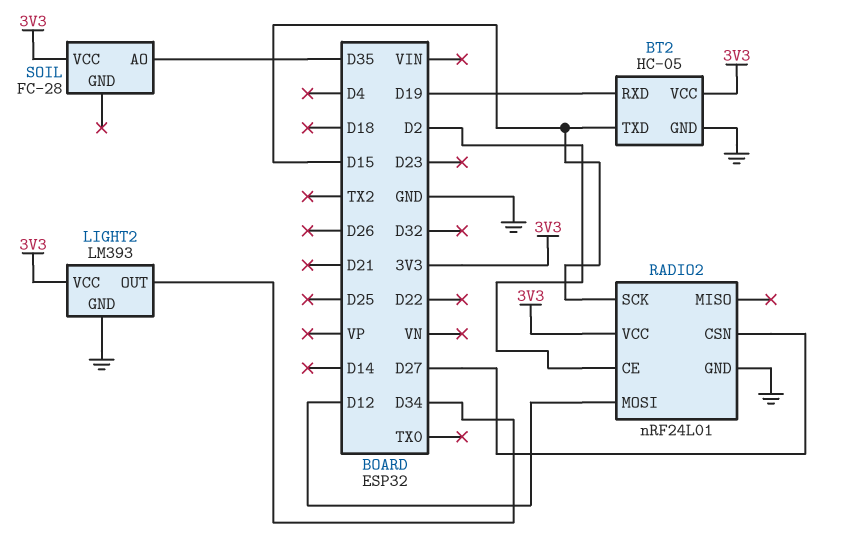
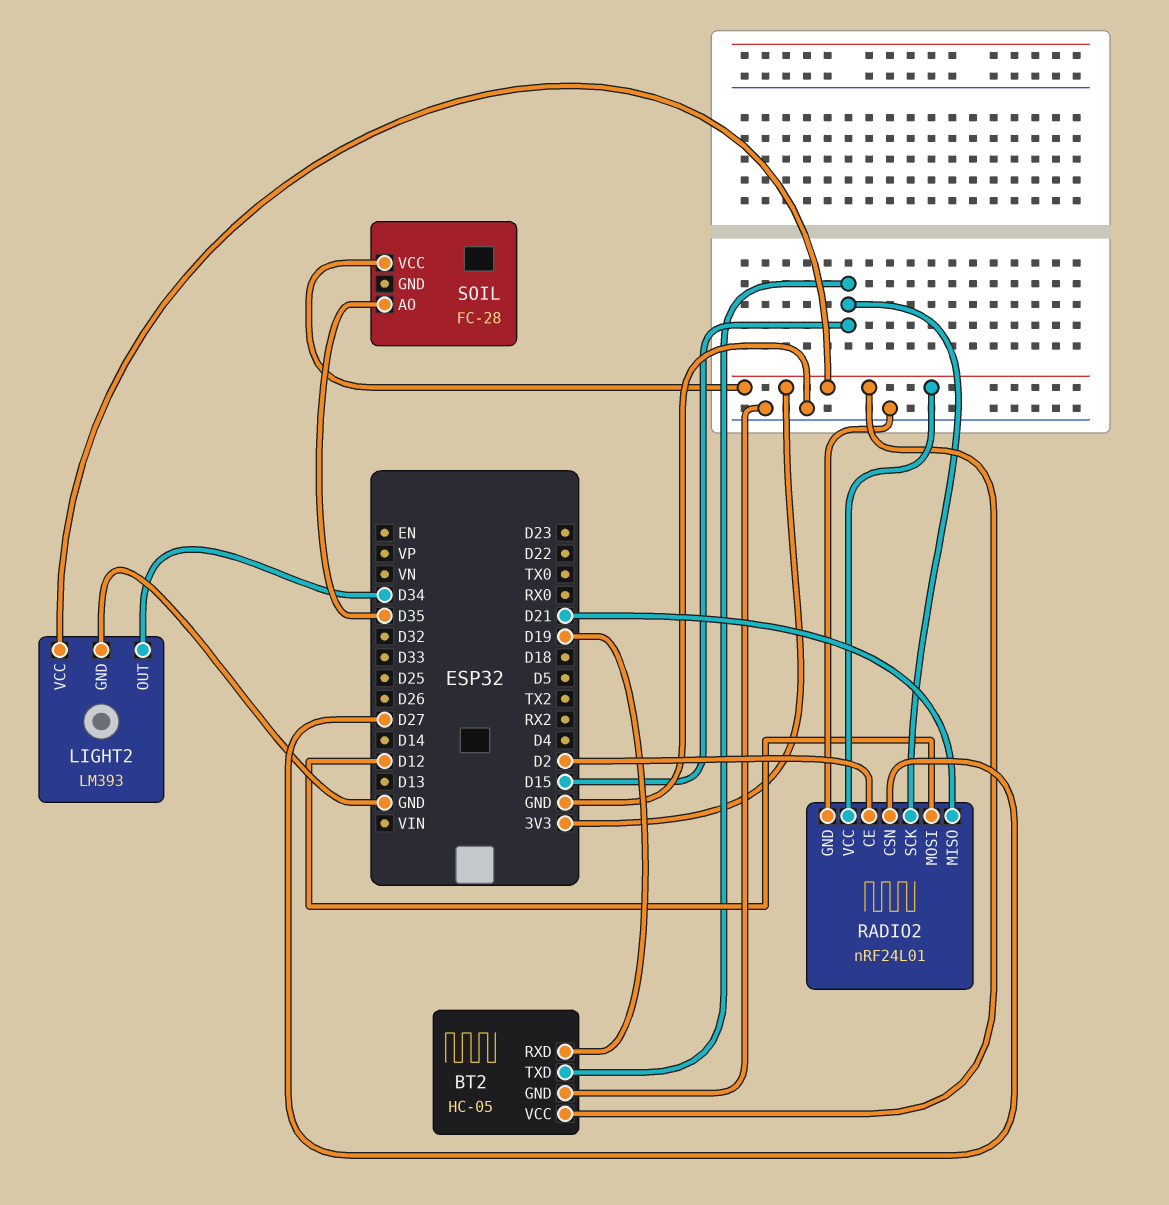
RADIO2 pin MISO: none -> D21

